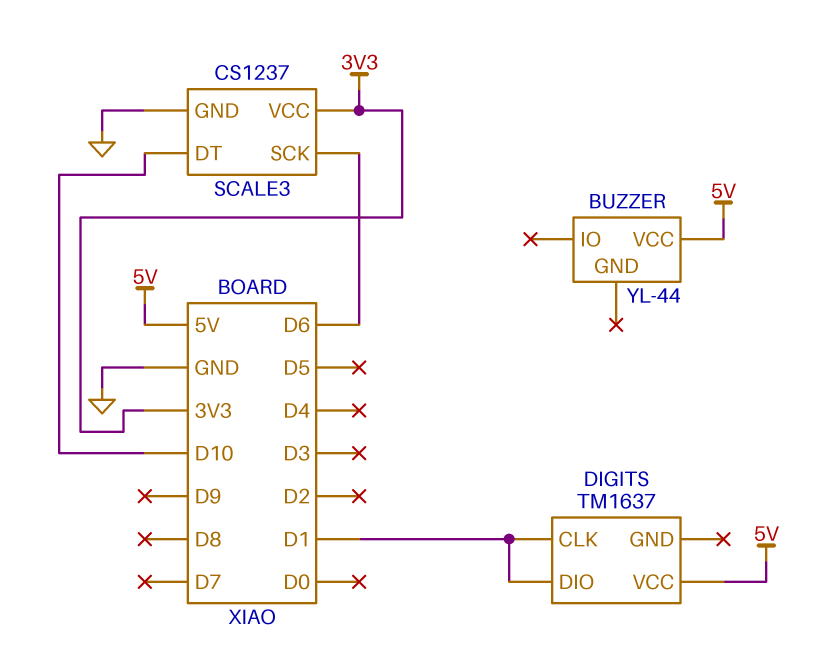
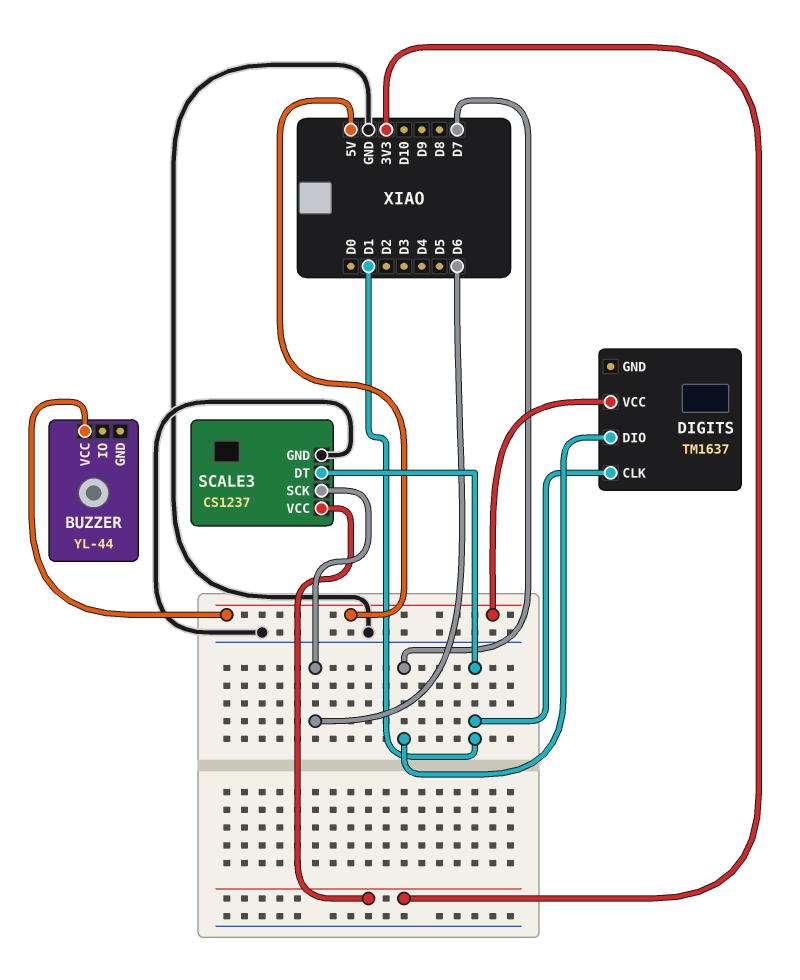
DIGITS pin DIO: D1 -> D7
SCALE3 pin DT: D10 -> D1

